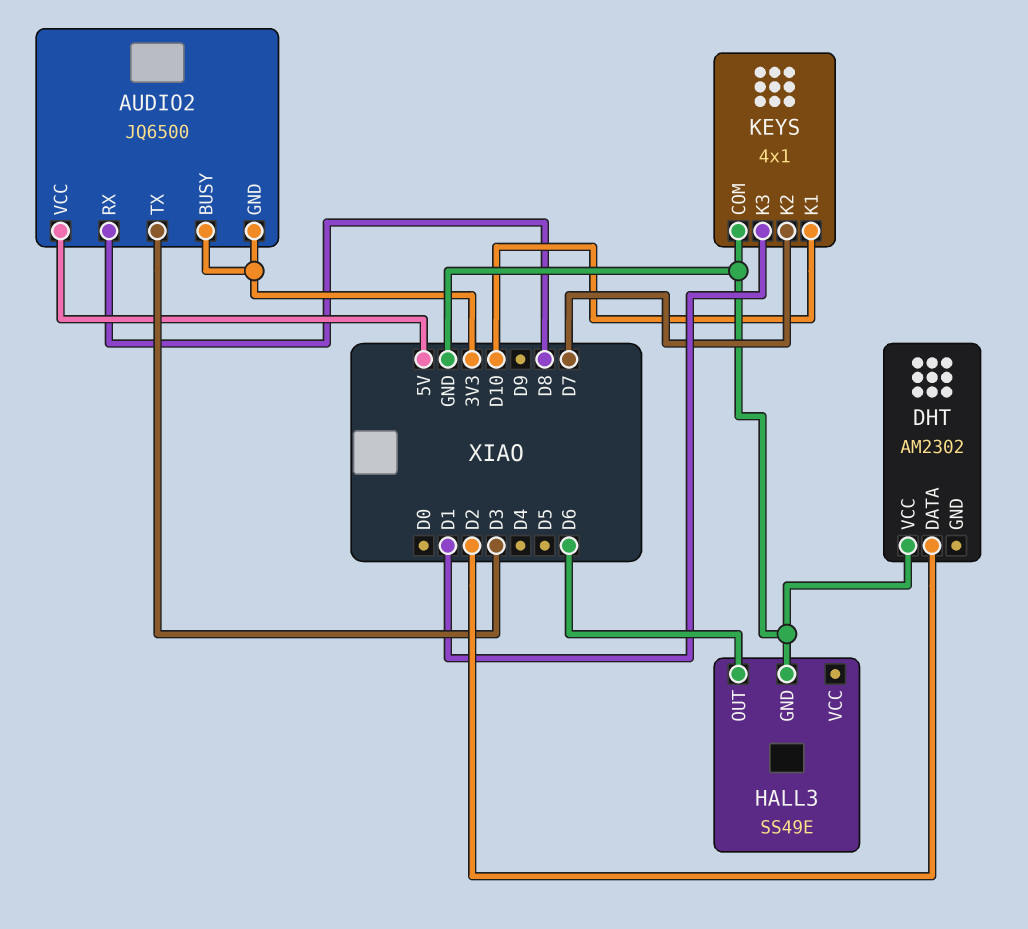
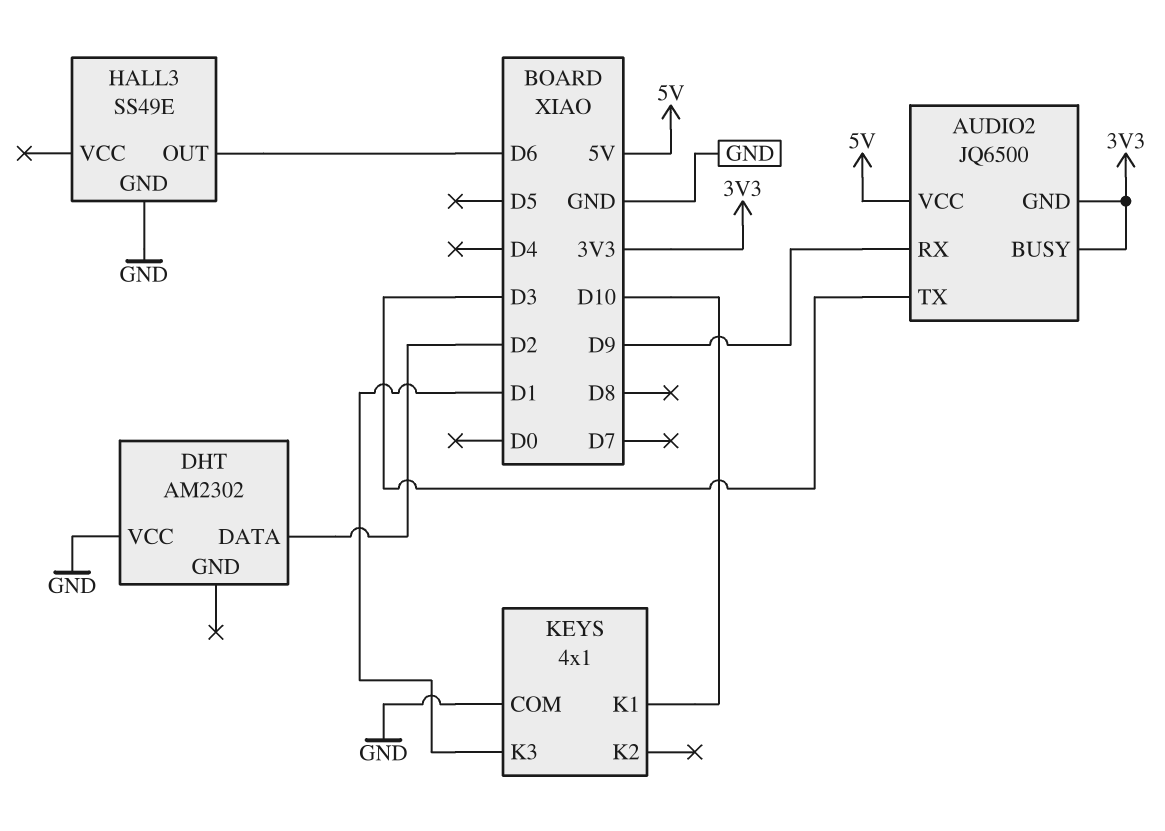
AUDIO2 pin RX: D8 -> D9
KEYS pin K2: D7 -> none

